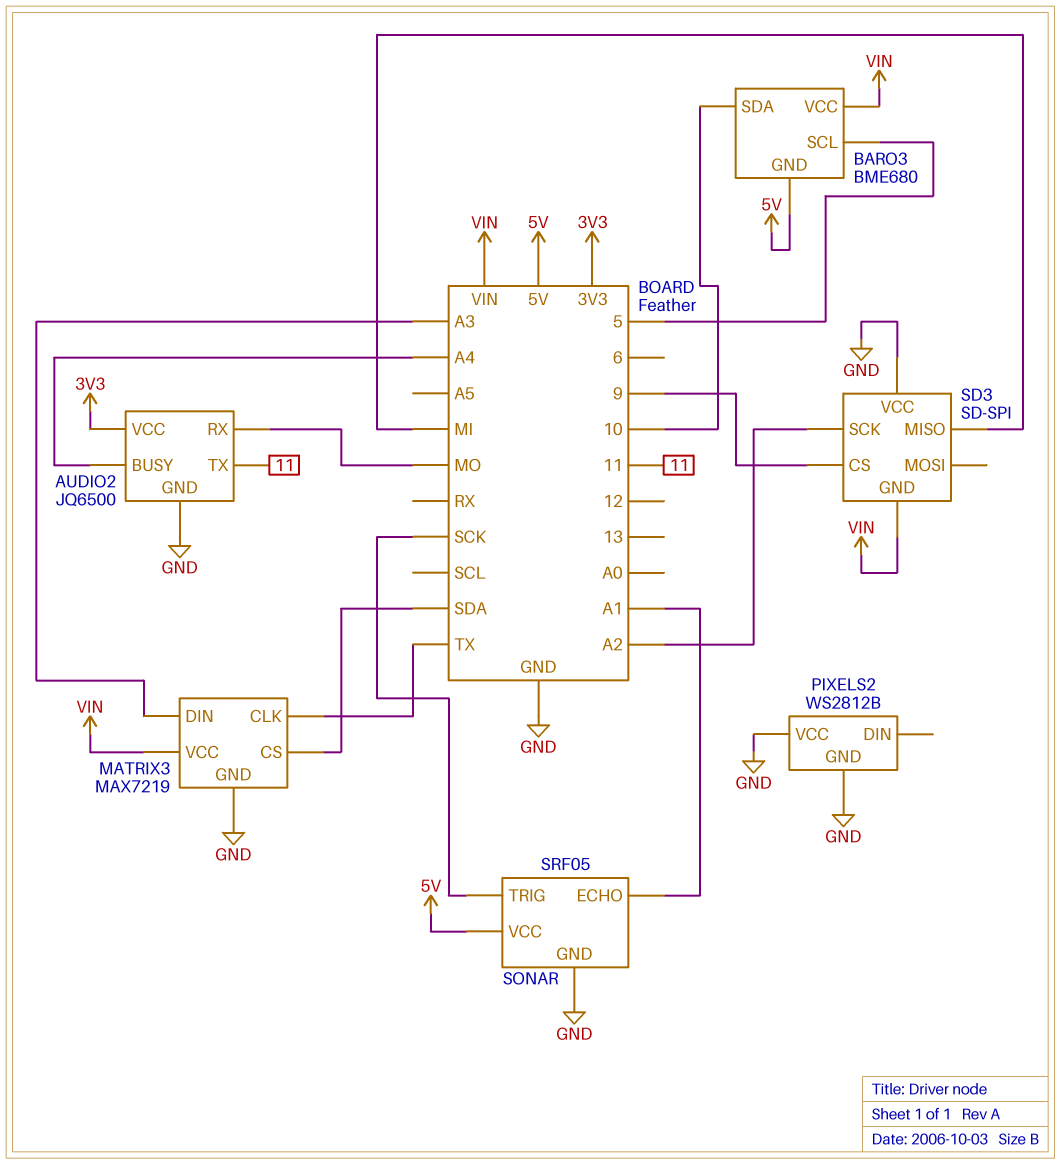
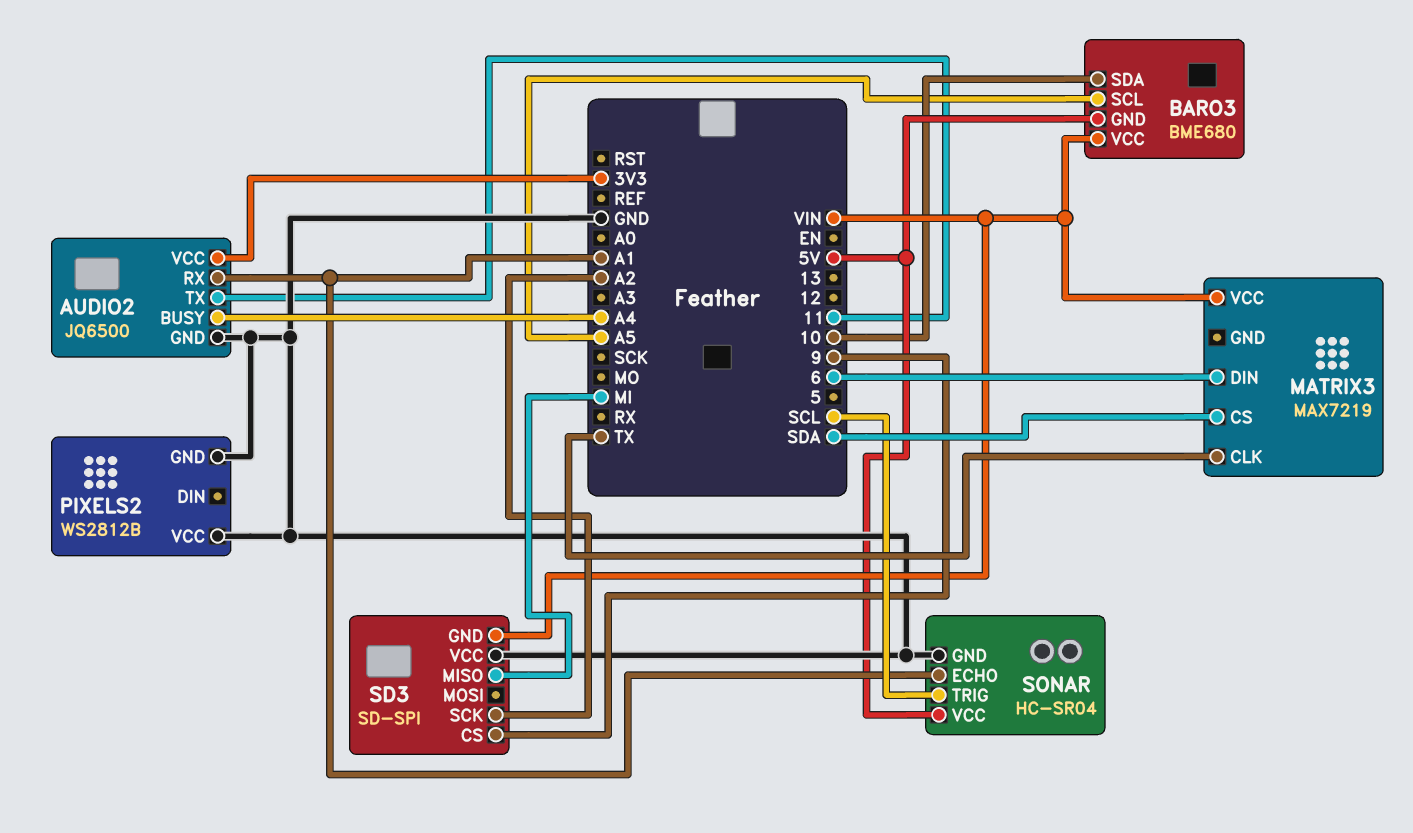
AUDIO2 pin RX: MO -> A1
BARO3 pin SCL: 5 -> A5
MATRIX3 pin DIN: A3 -> 6
MATRIX3 pin GND: GND -> none
SONAR: SRF05 -> HC-SR04
SONAR pin TRIG: SCK -> SCL

